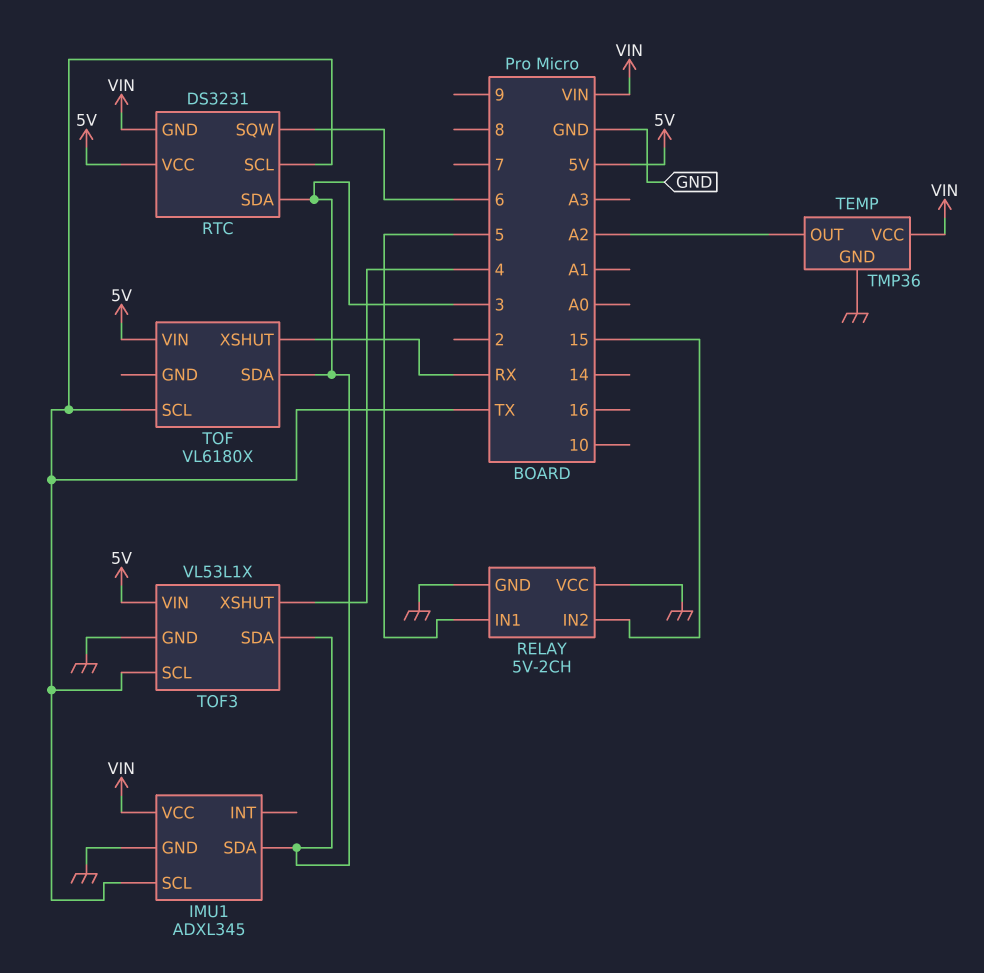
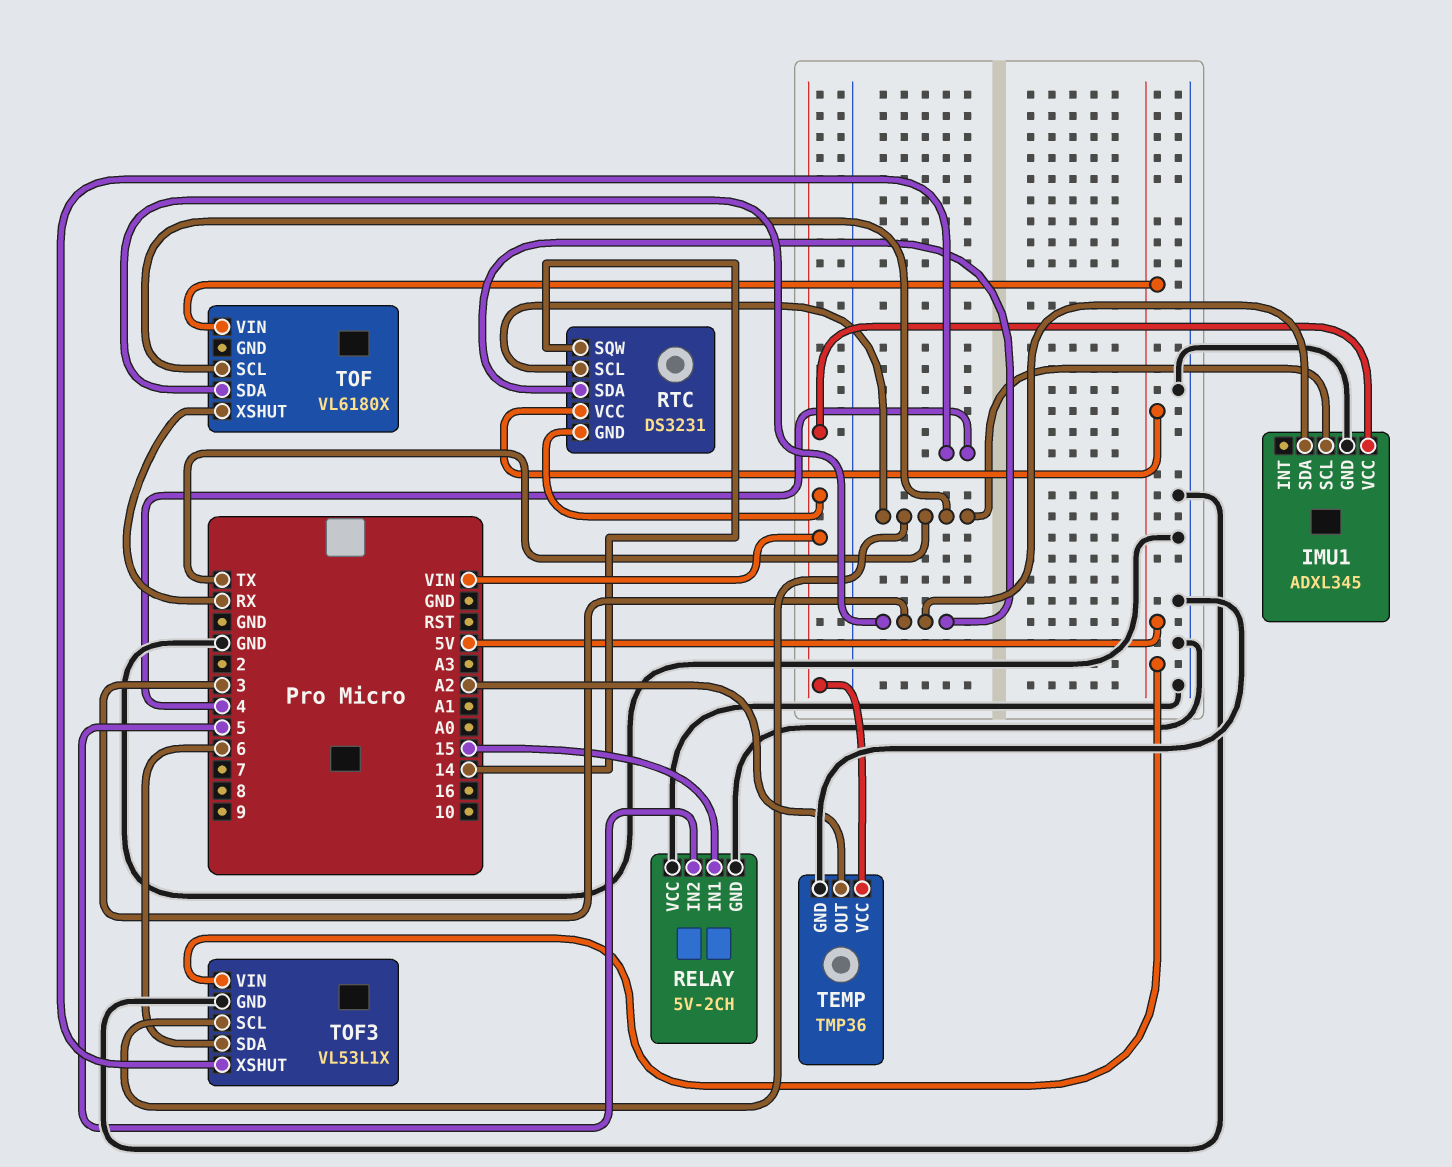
RELAY pin IN1: 5 -> 15
RELAY pin IN2: 15 -> 5
RTC pin SQW: 6 -> 14
TOF3 pin SDA: 3 -> 6

